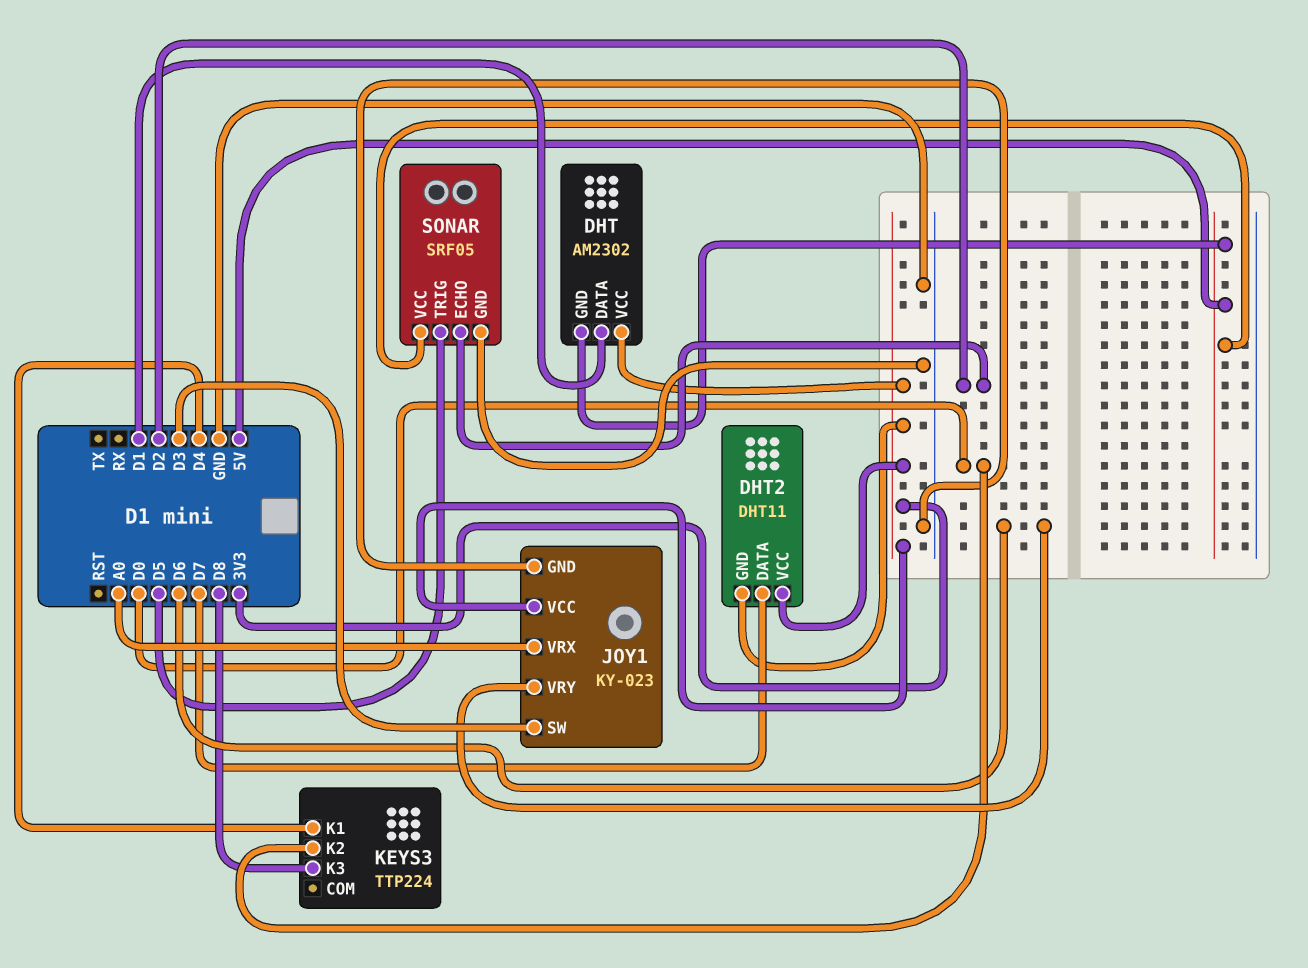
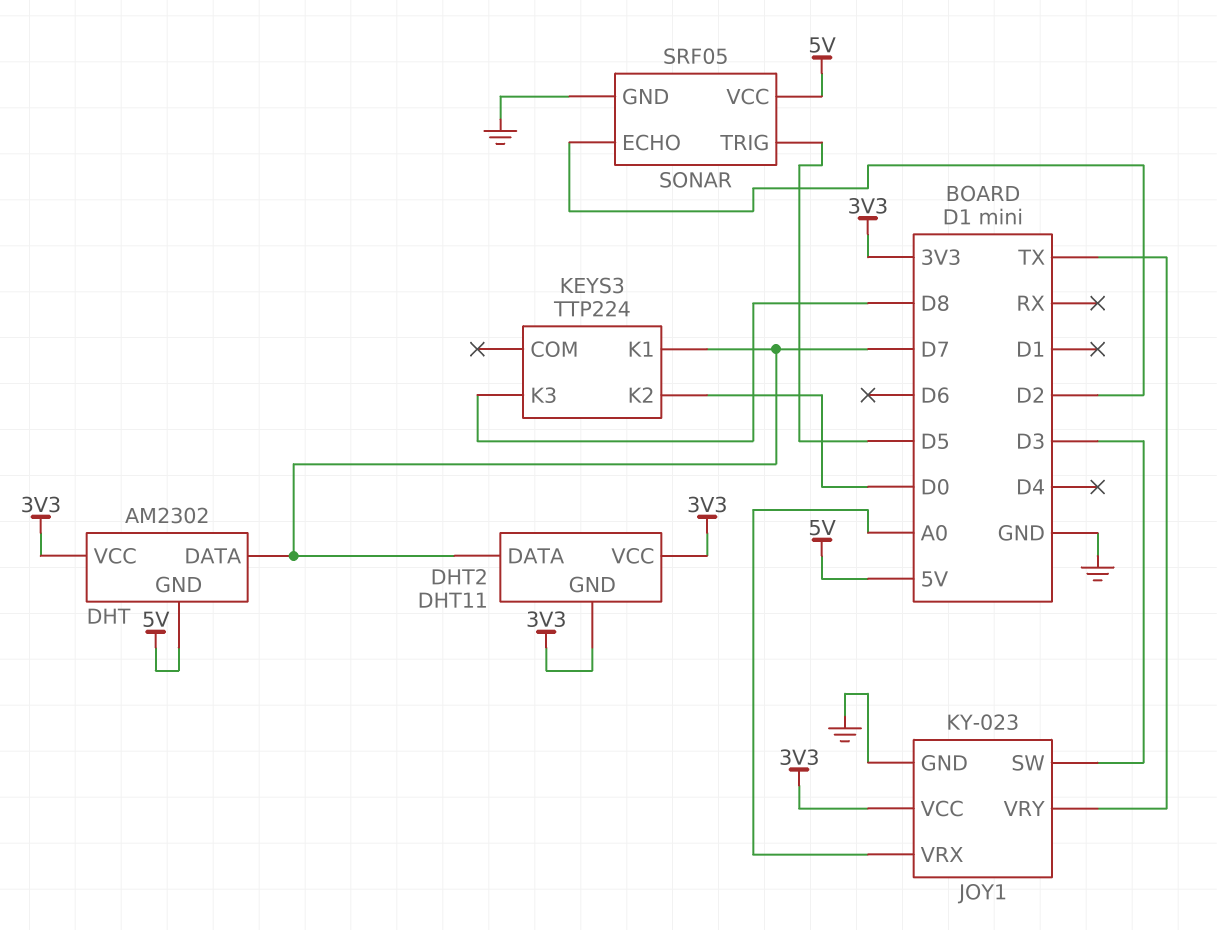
DHT pin DATA: D1 -> D7
JOY1 pin VRY: D6 -> TX
KEYS3 pin K1: D4 -> D7

